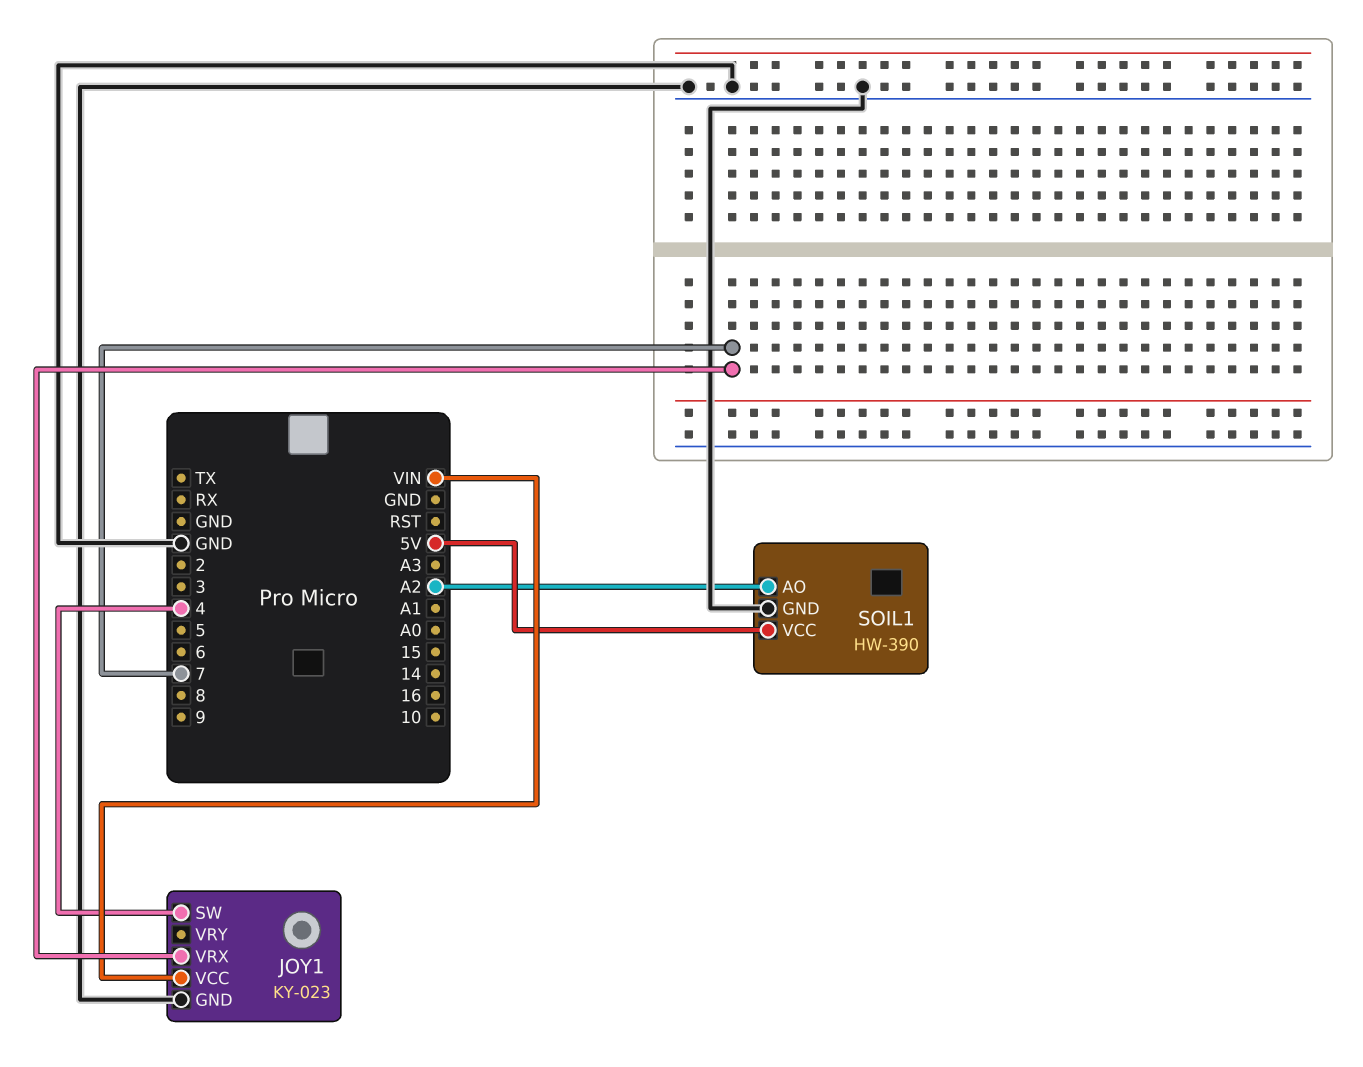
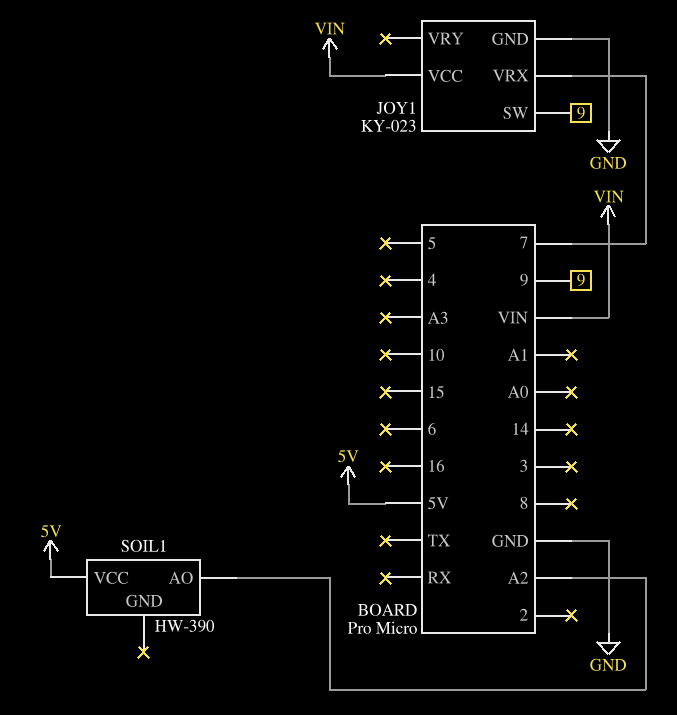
JOY1 pin SW: 4 -> 9
SOIL1 pin GND: GND -> none

